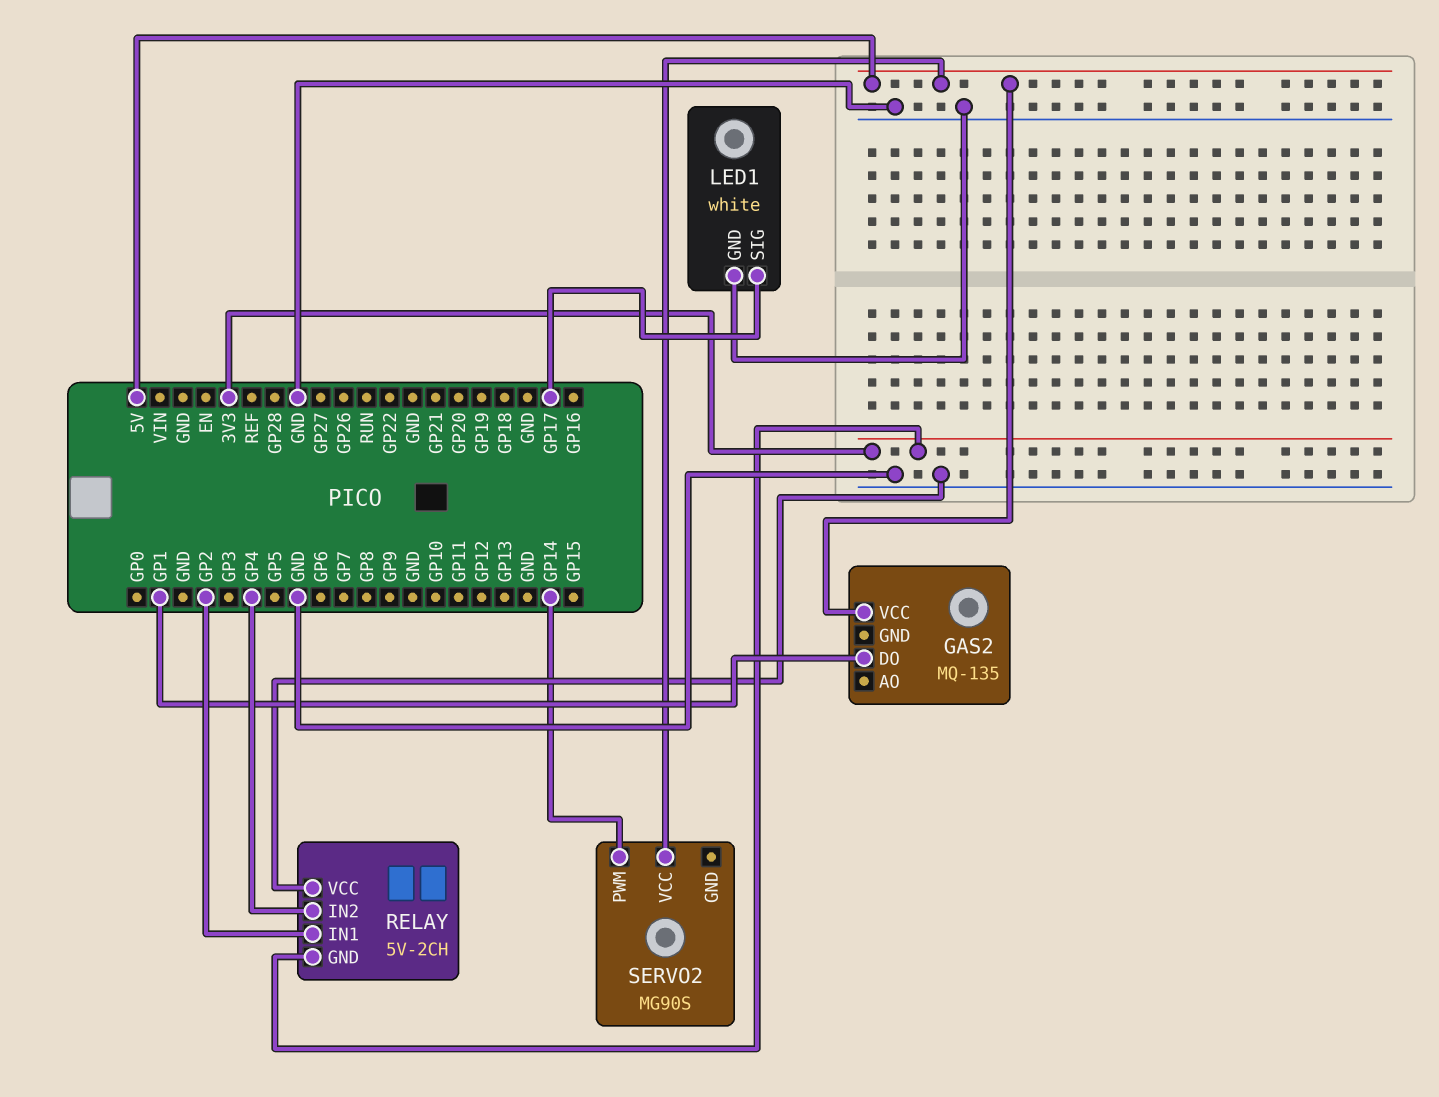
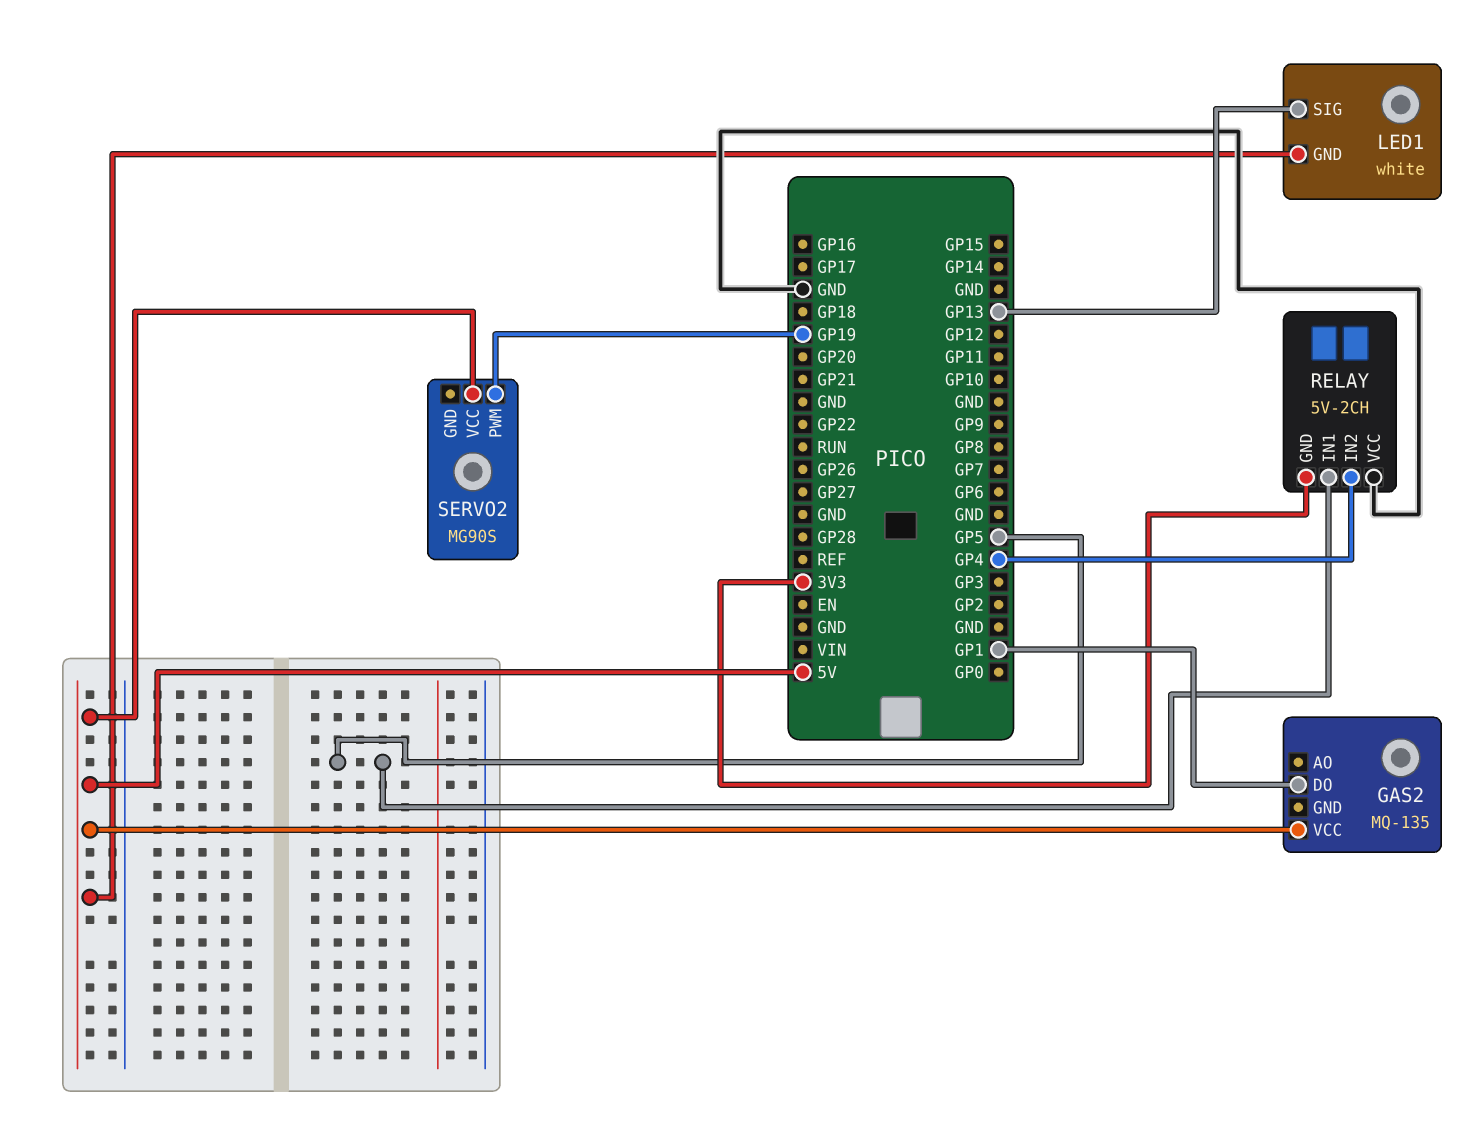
LED1 pin GND: GND -> 5V
LED1 pin SIG: GP17 -> GP13
RELAY pin IN1: GP2 -> GP5
SERVO2 pin PWM: GP14 -> GP19

